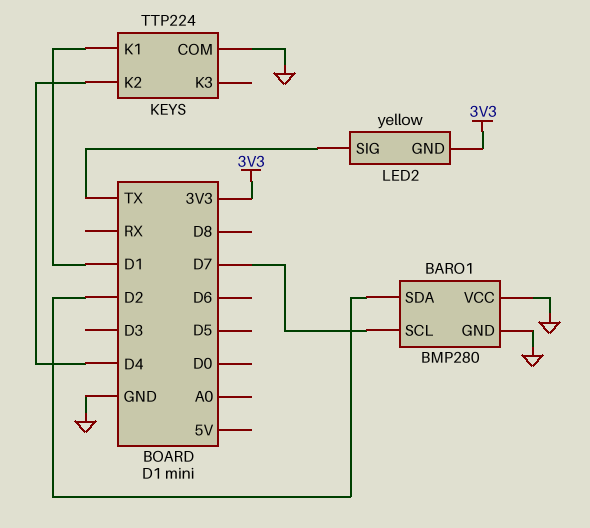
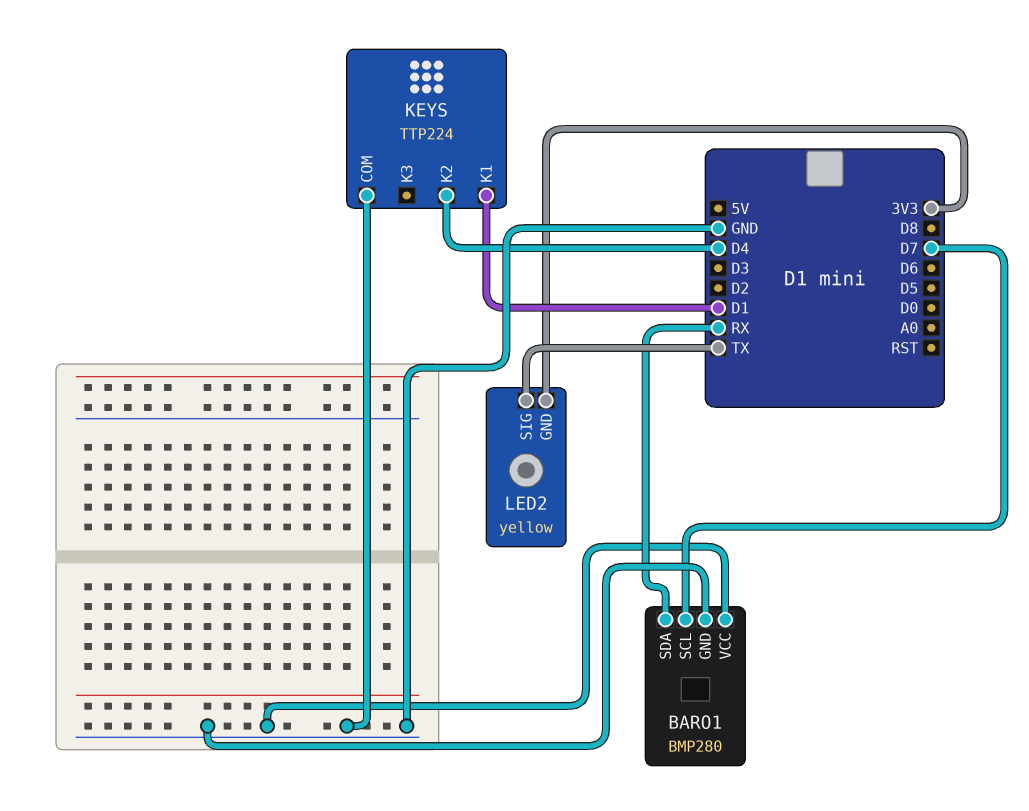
BARO1 pin SDA: D2 -> RX

